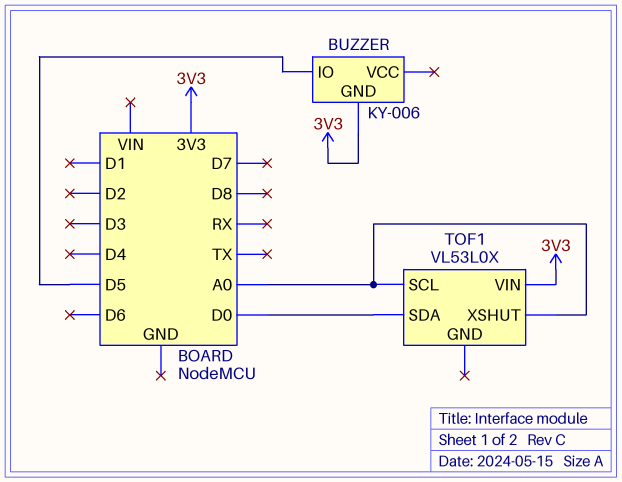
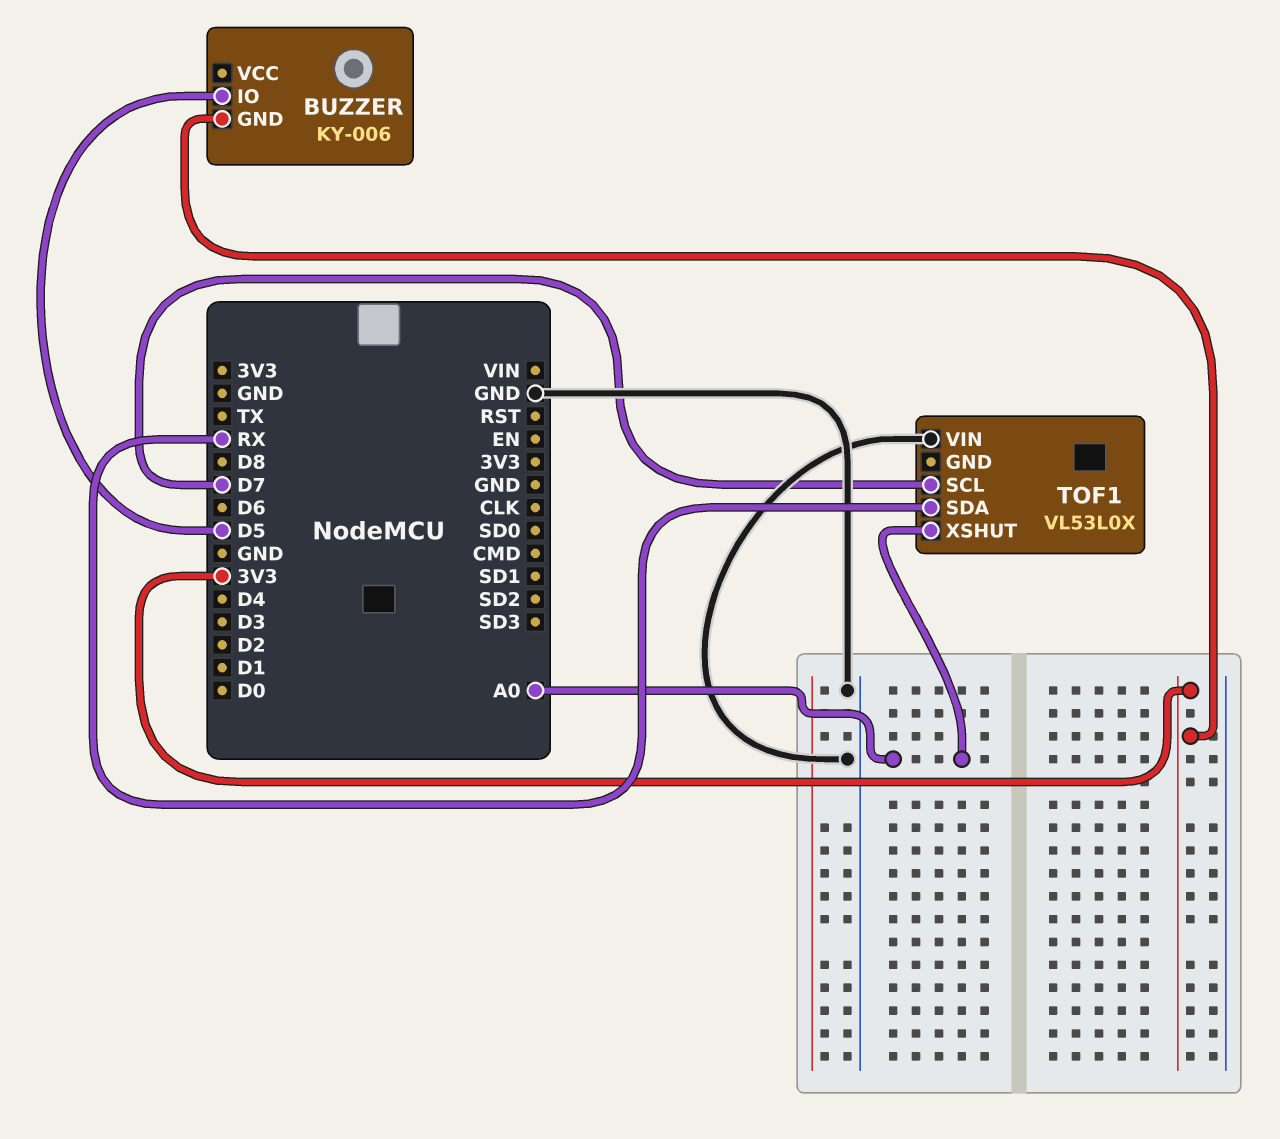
TOF1 pin SCL: A0 -> D7
TOF1 pin SDA: D0 -> RX
TOF1 pin VIN: 3V3 -> GND

